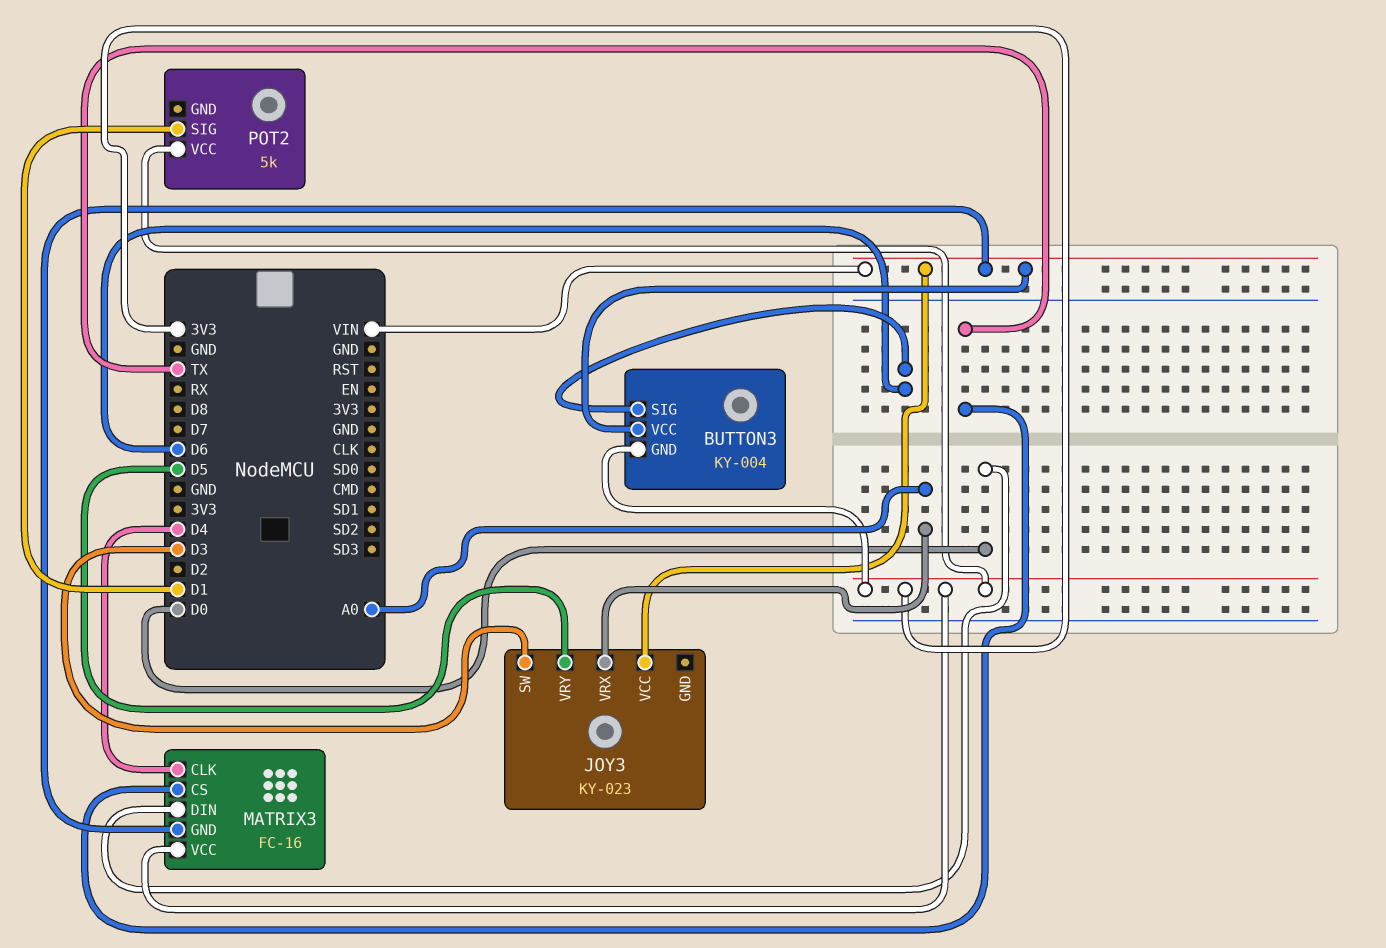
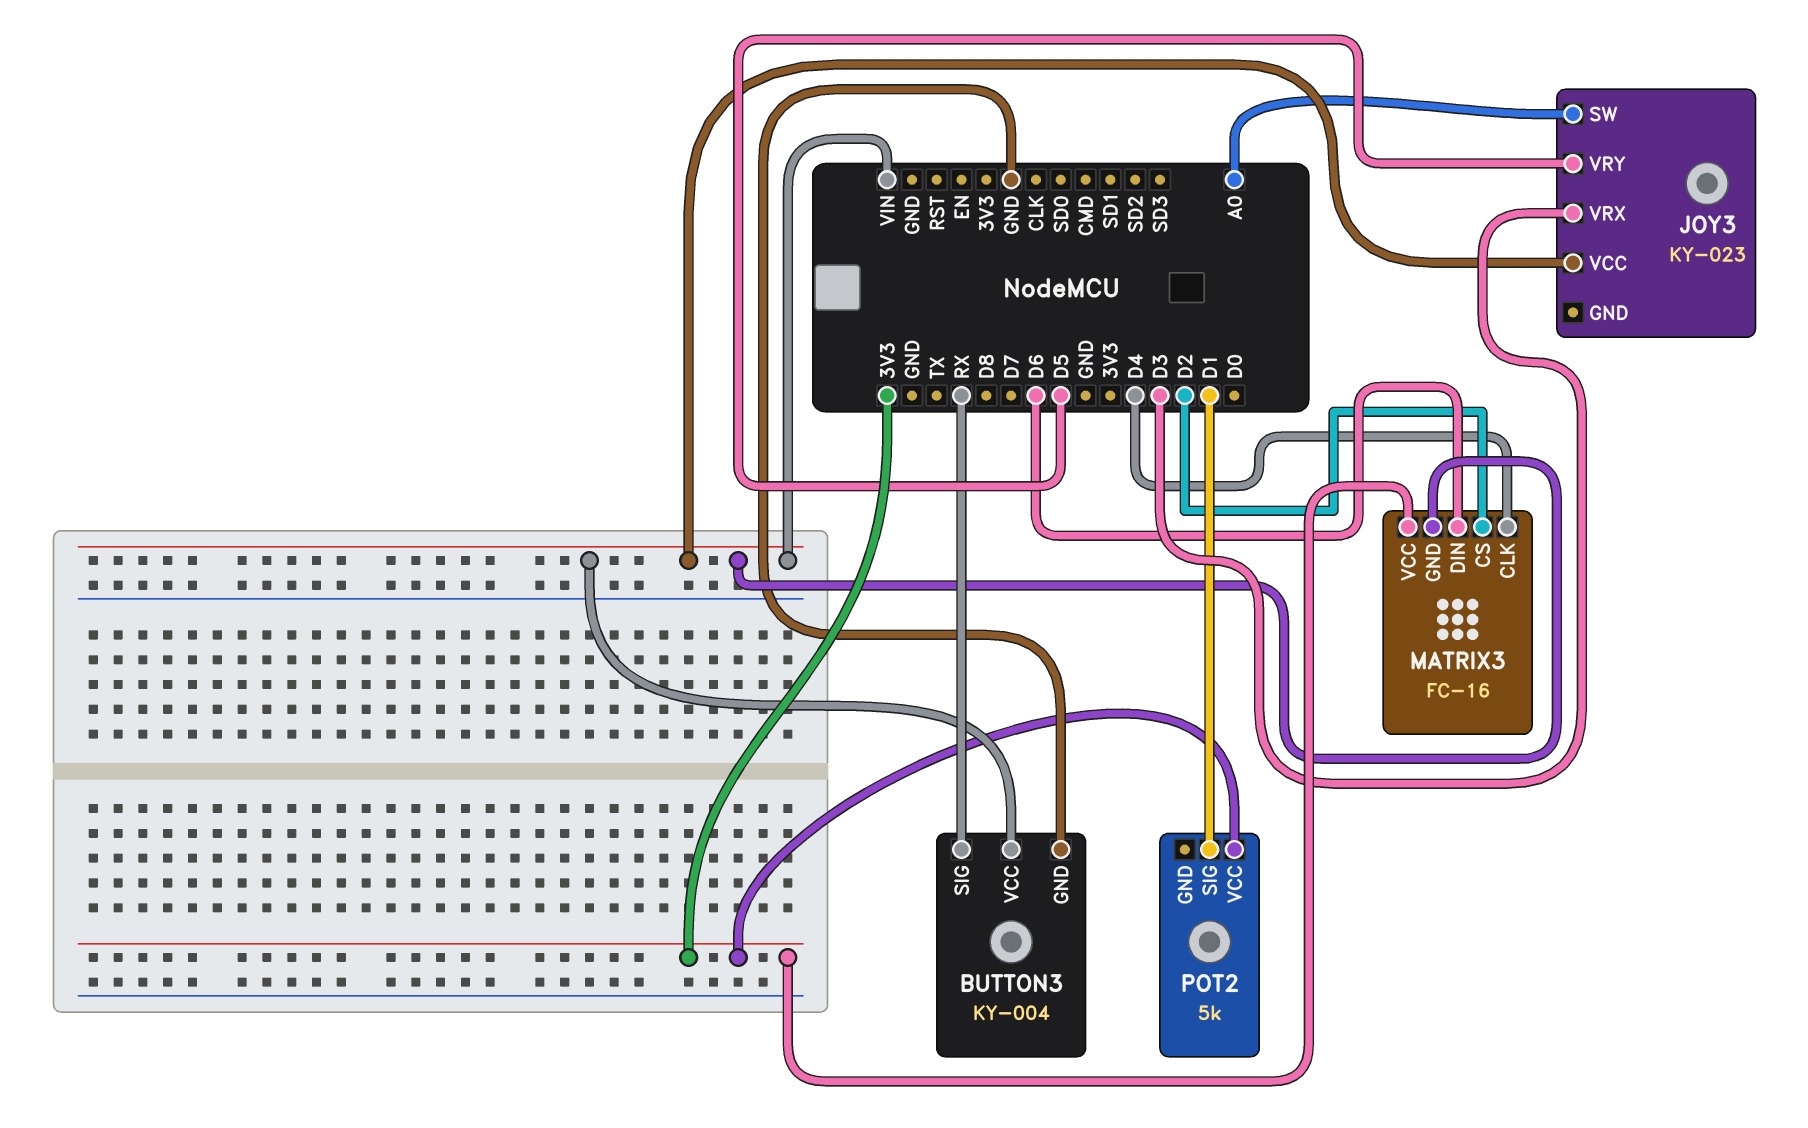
BUTTON3 pin GND: 3V3 -> GND
BUTTON3 pin SIG: D6 -> RX
JOY3 pin SW: D3 -> A0
JOY3 pin VRX: A0 -> D3
MATRIX3 pin CS: TX -> D2
MATRIX3 pin DIN: D0 -> D6

